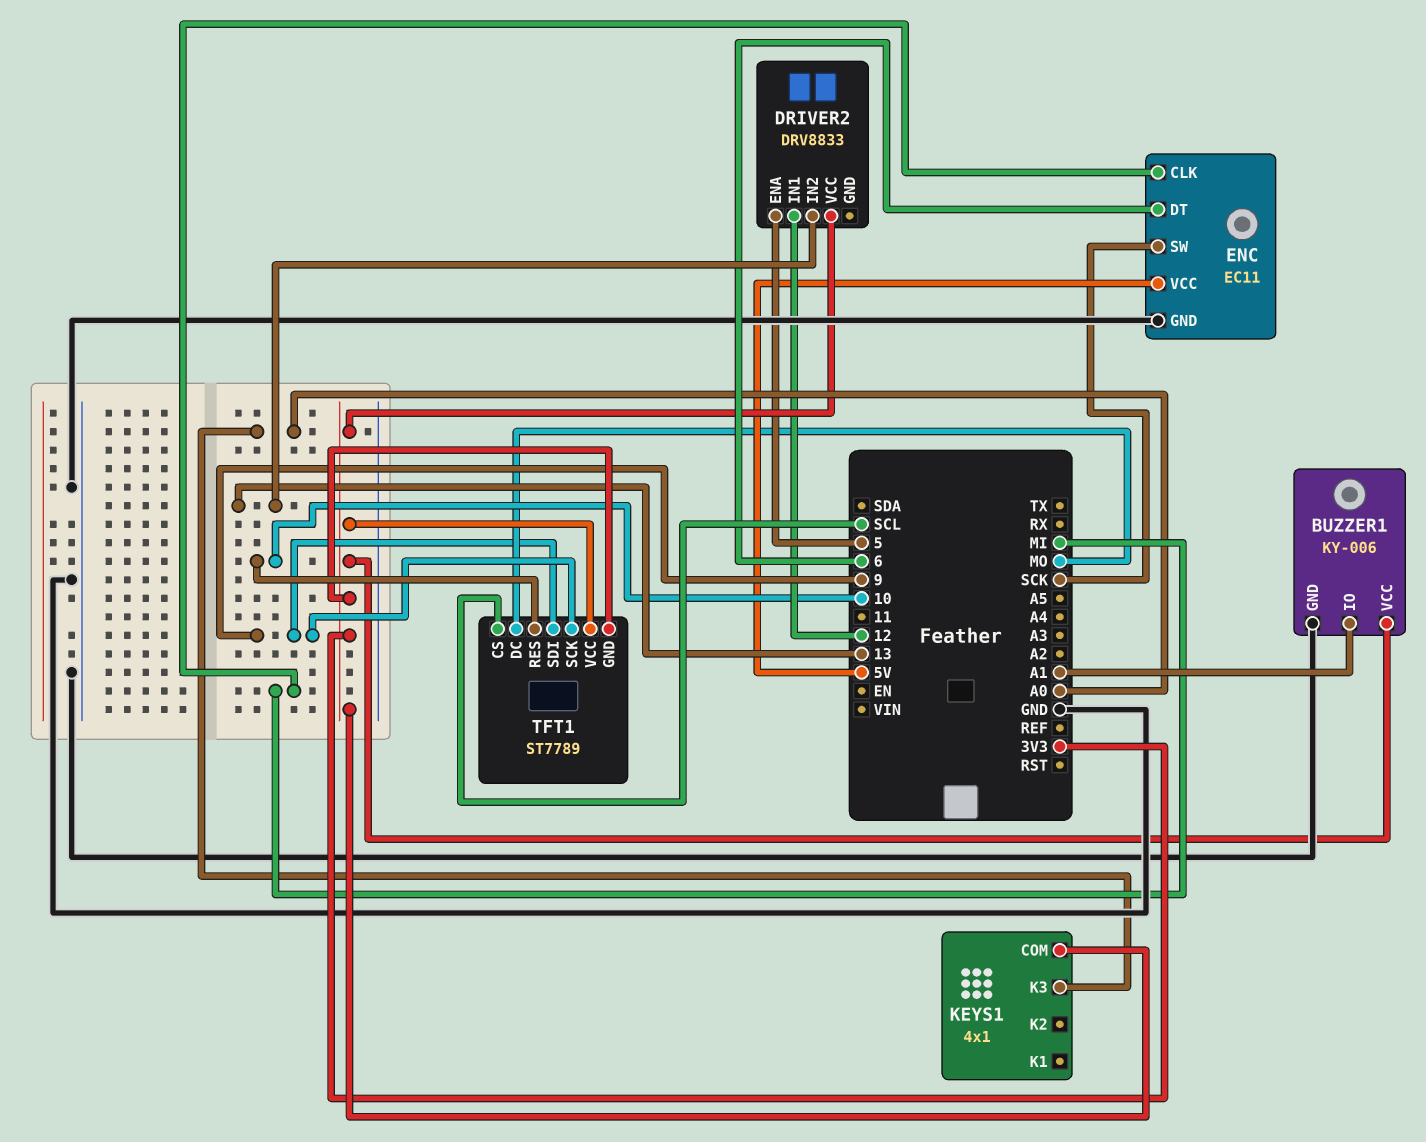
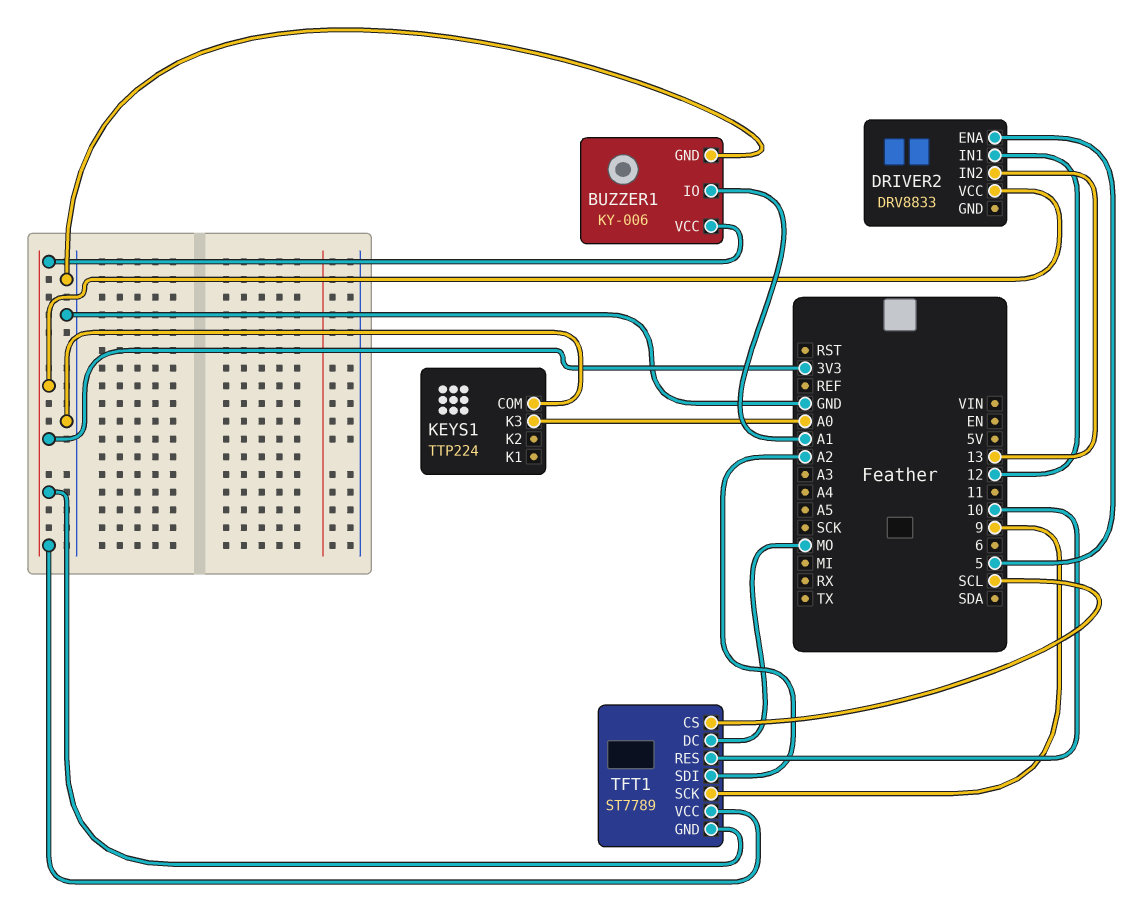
ENC: EC11 -> none
ENC pin CLK: MI -> none
ENC pin DT: 6 -> none
ENC pin GND: GND -> none
ENC pin SW: SCK -> none
ENC pin VCC: 5V -> none
KEYS1: 4x1 -> TTP224
KEYS1 pin COM: 3V3 -> GND
TFT1 pin SDI: 9 -> A2

